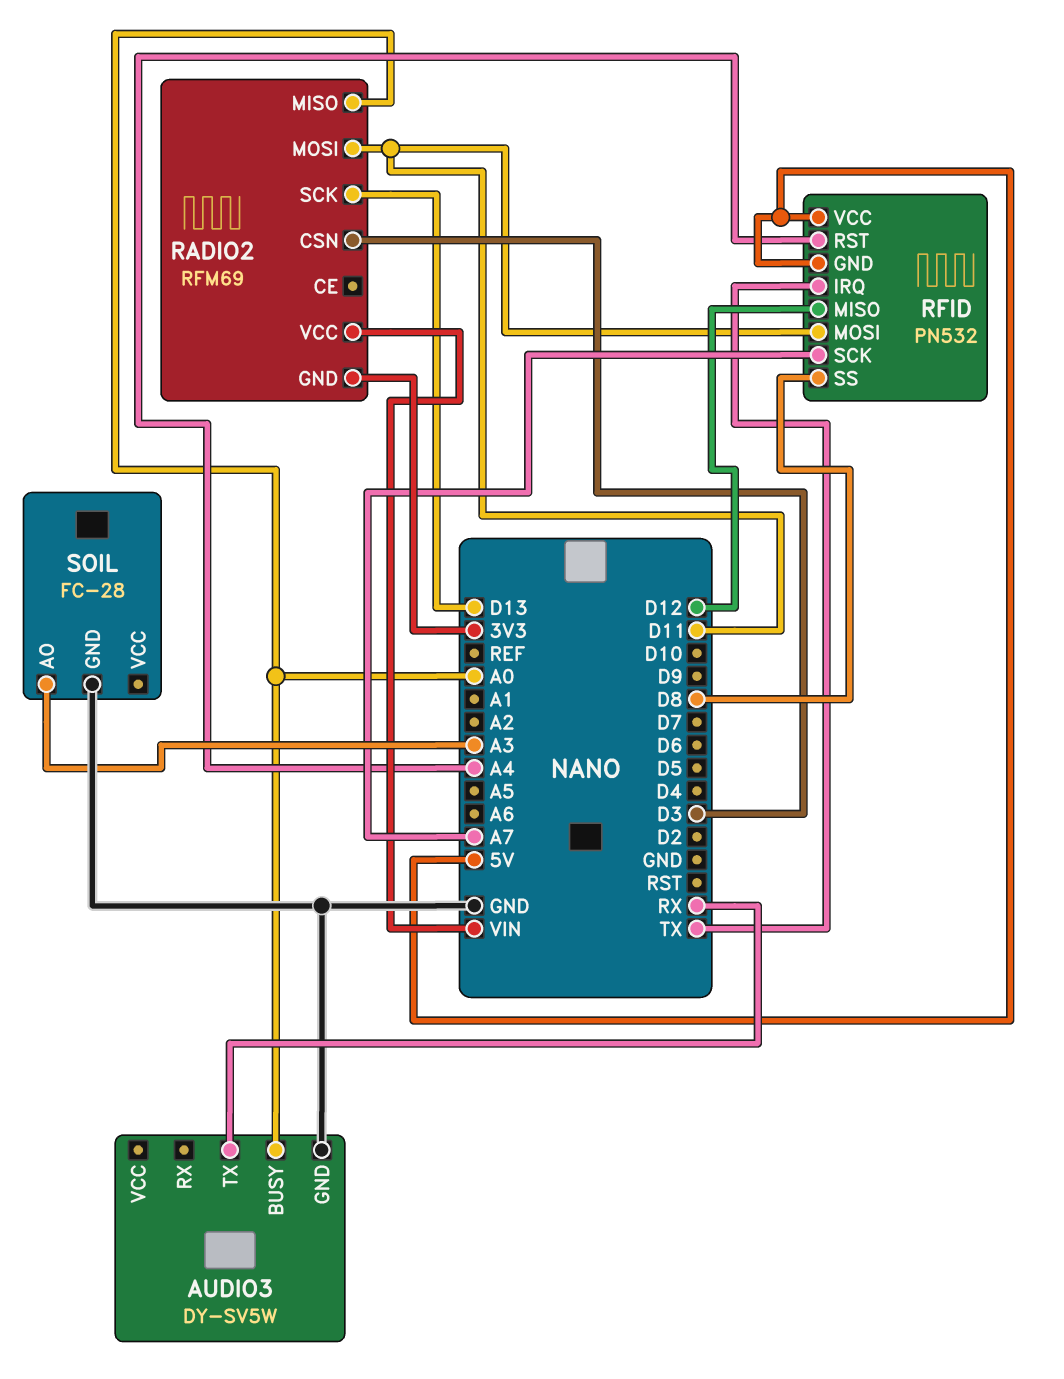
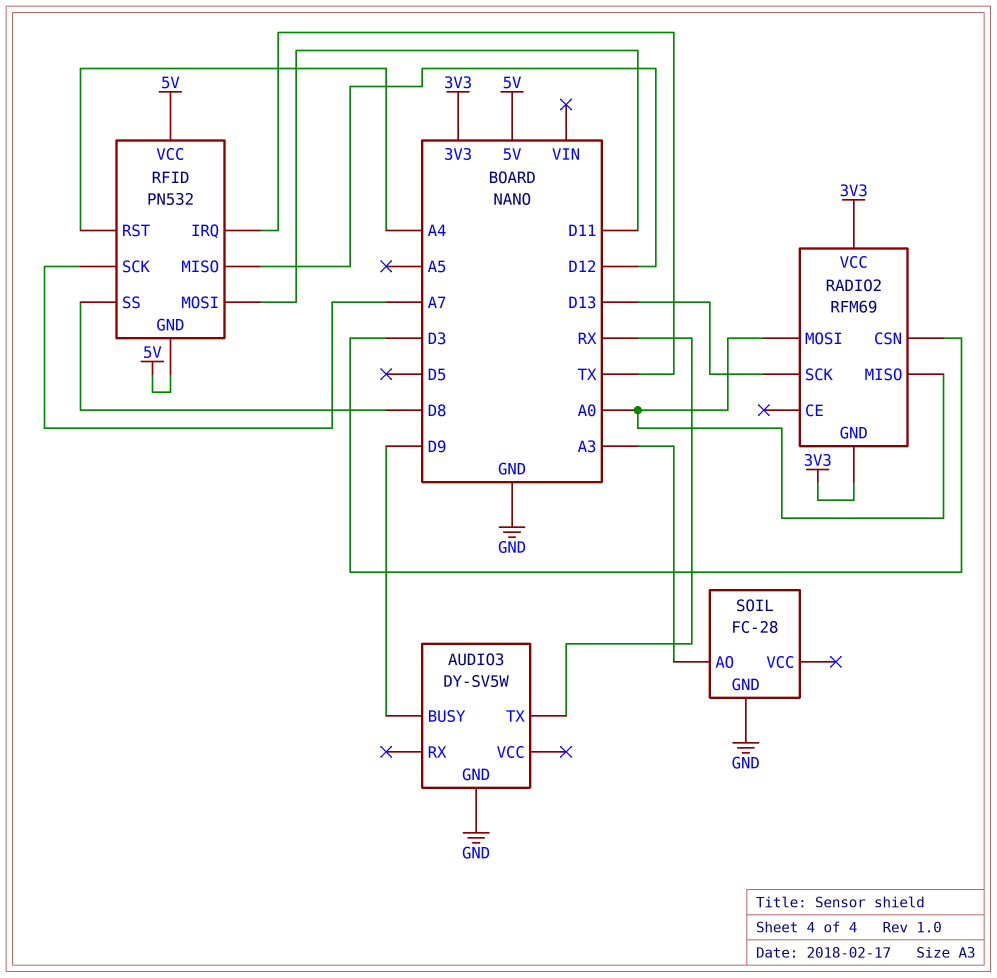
AUDIO3 pin BUSY: A0 -> D9
RADIO2 pin MOSI: D11 -> A0
RADIO2 pin VCC: VIN -> 3V3

